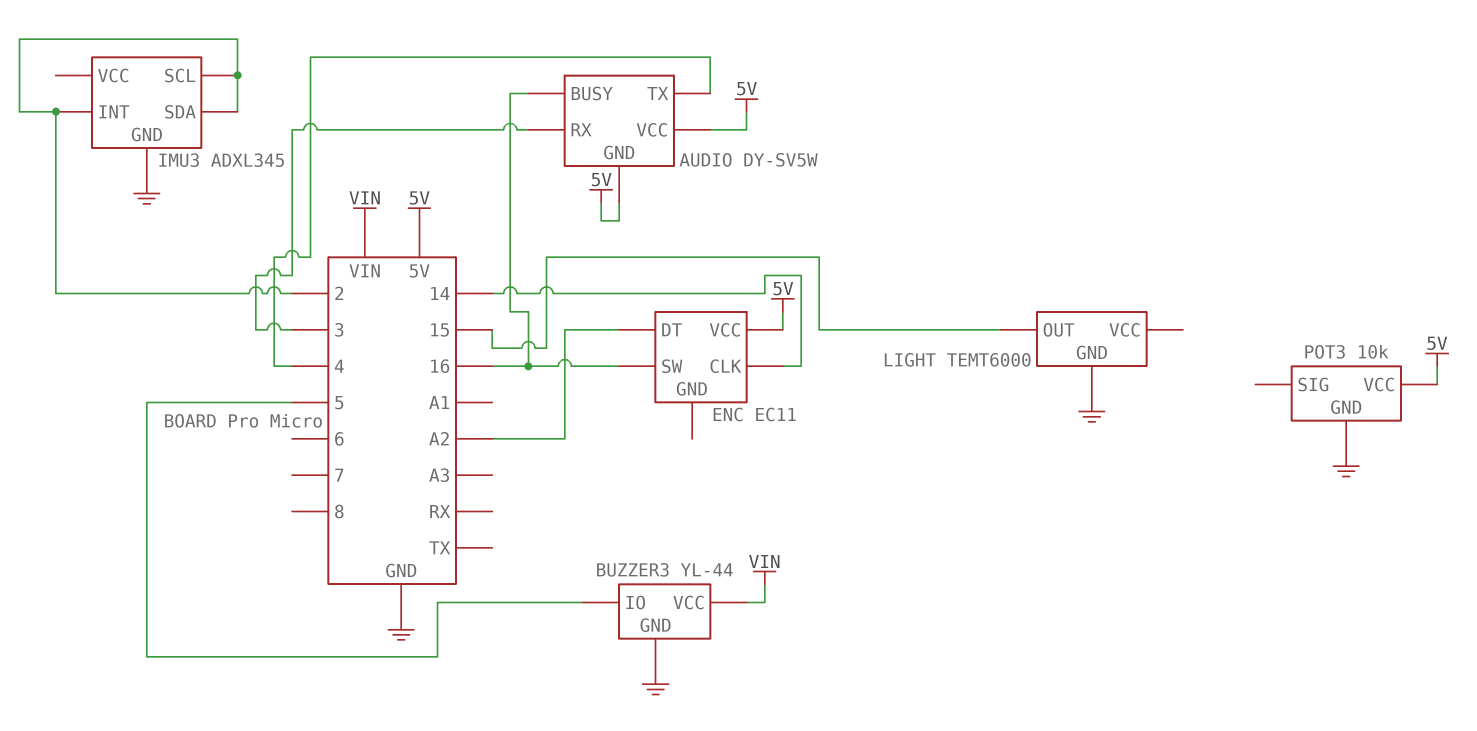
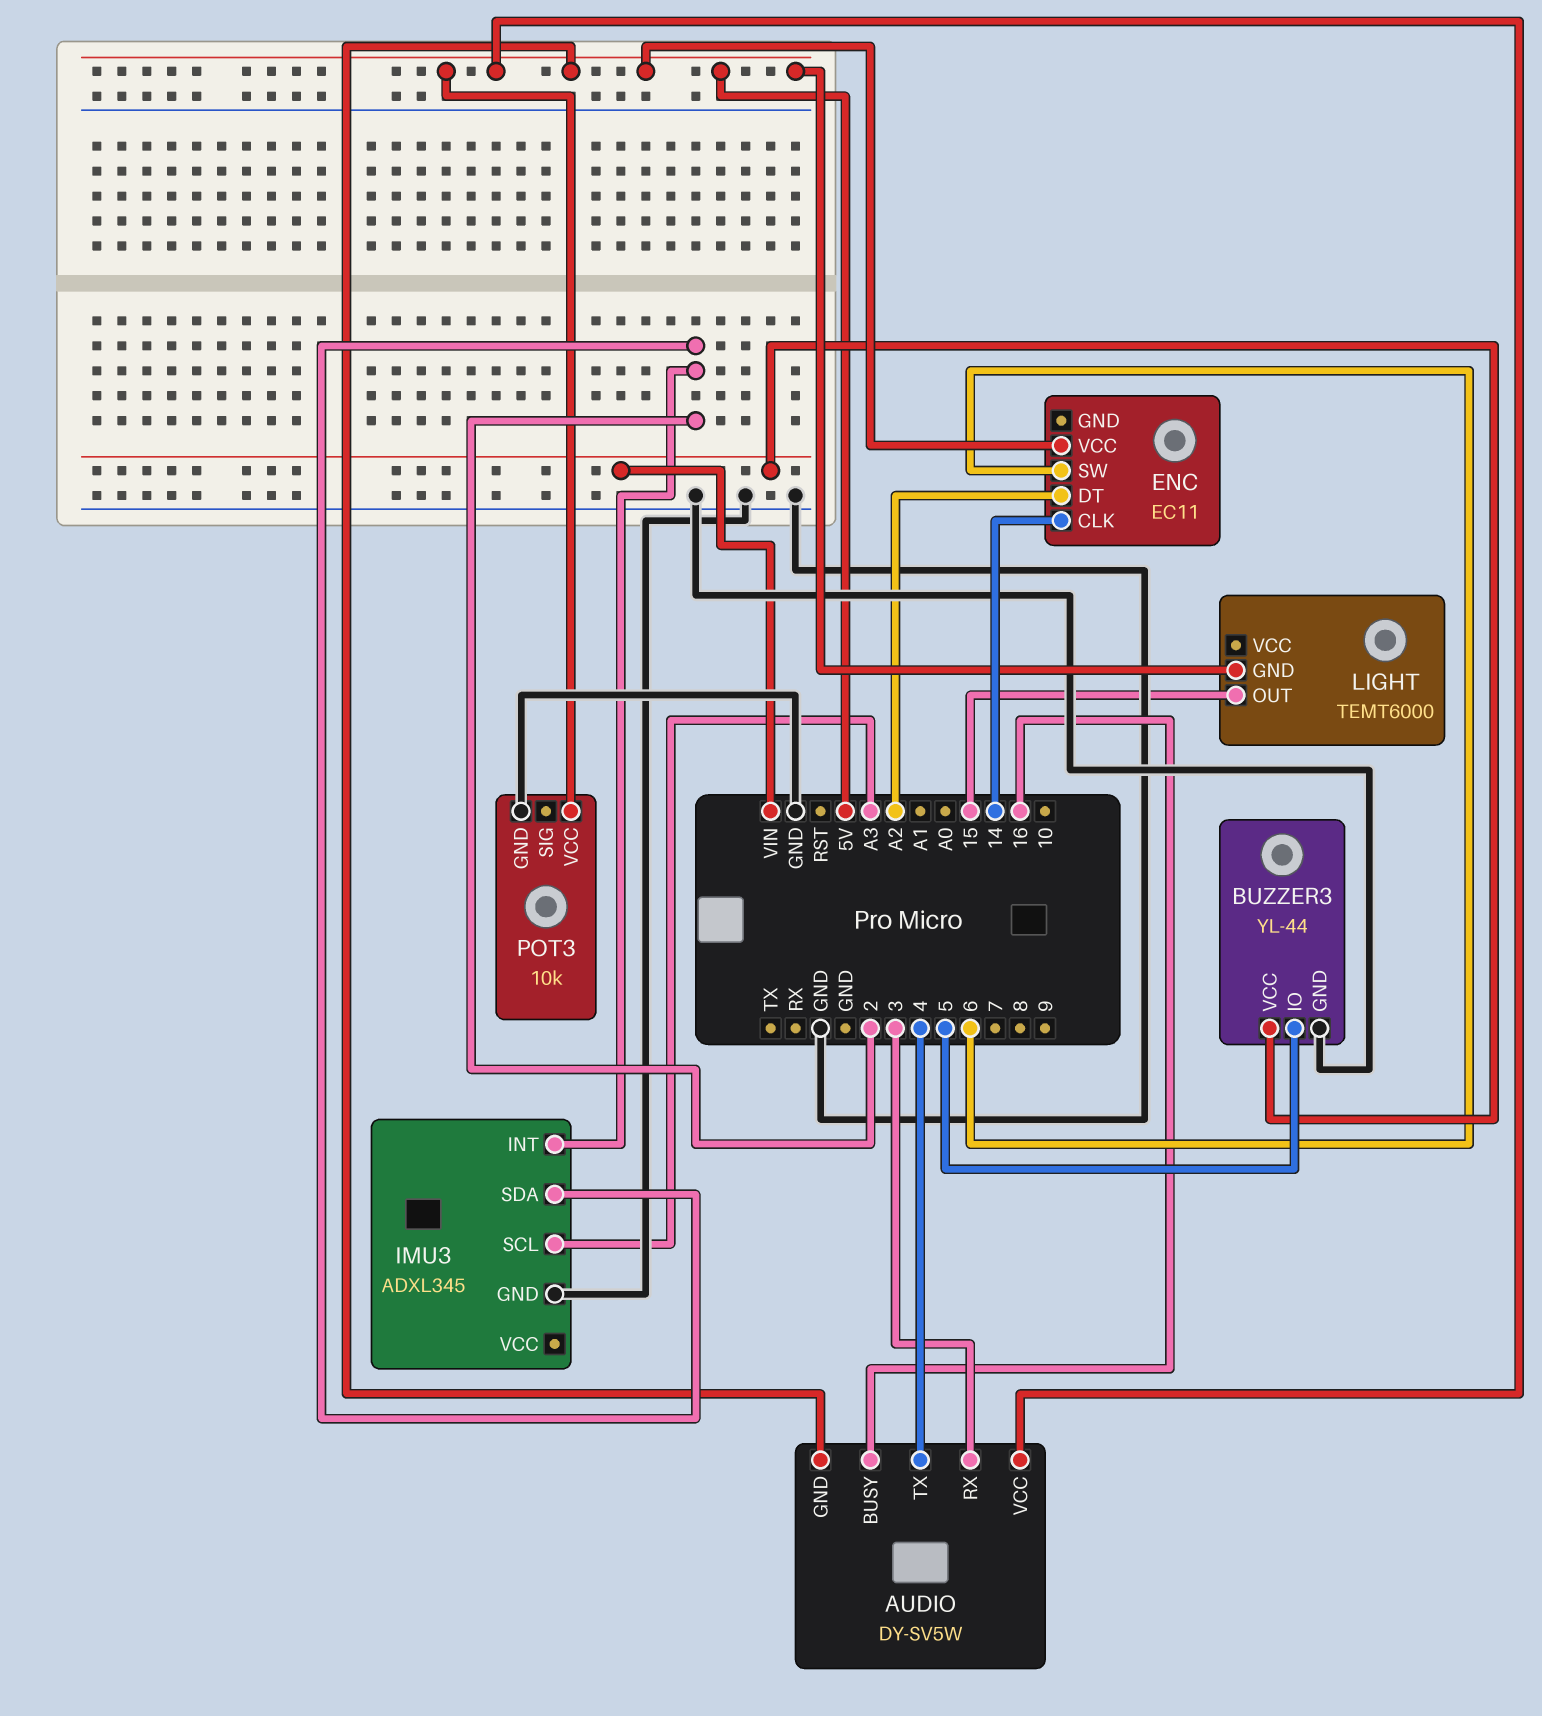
ENC pin SW: 16 -> 6
IMU3 pin SCL: 2 -> A3
LIGHT pin GND: GND -> 5V

